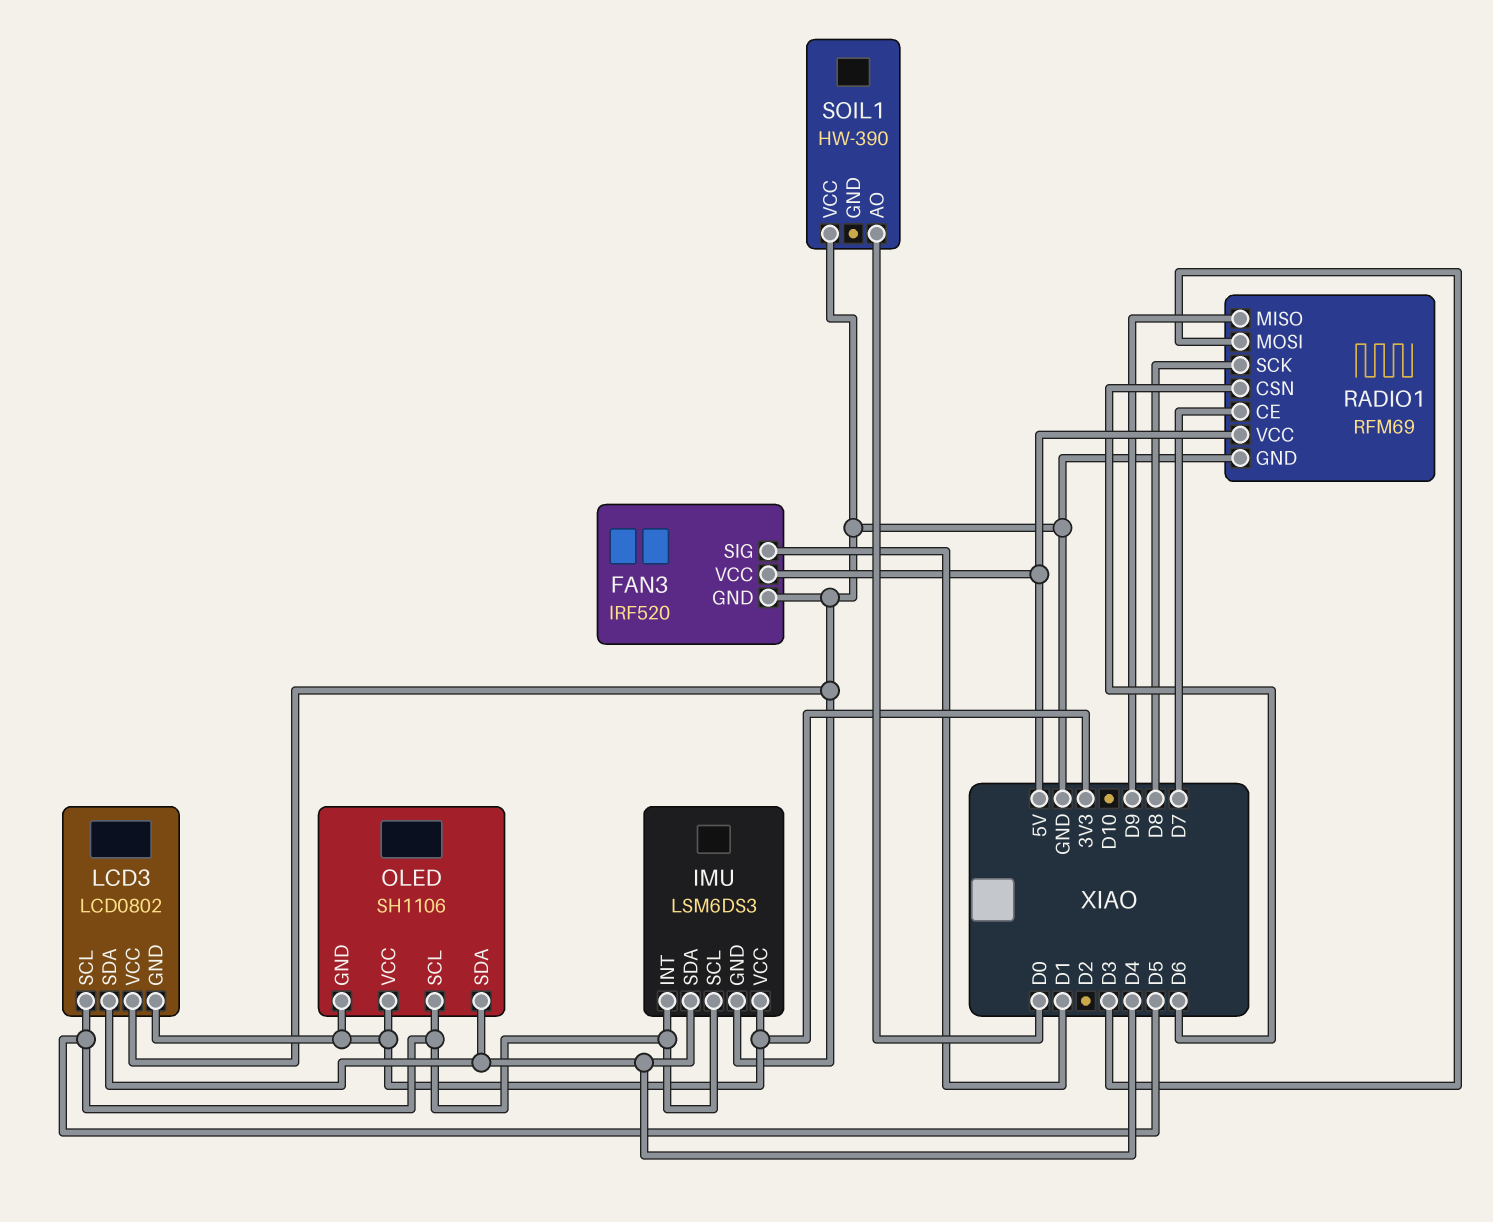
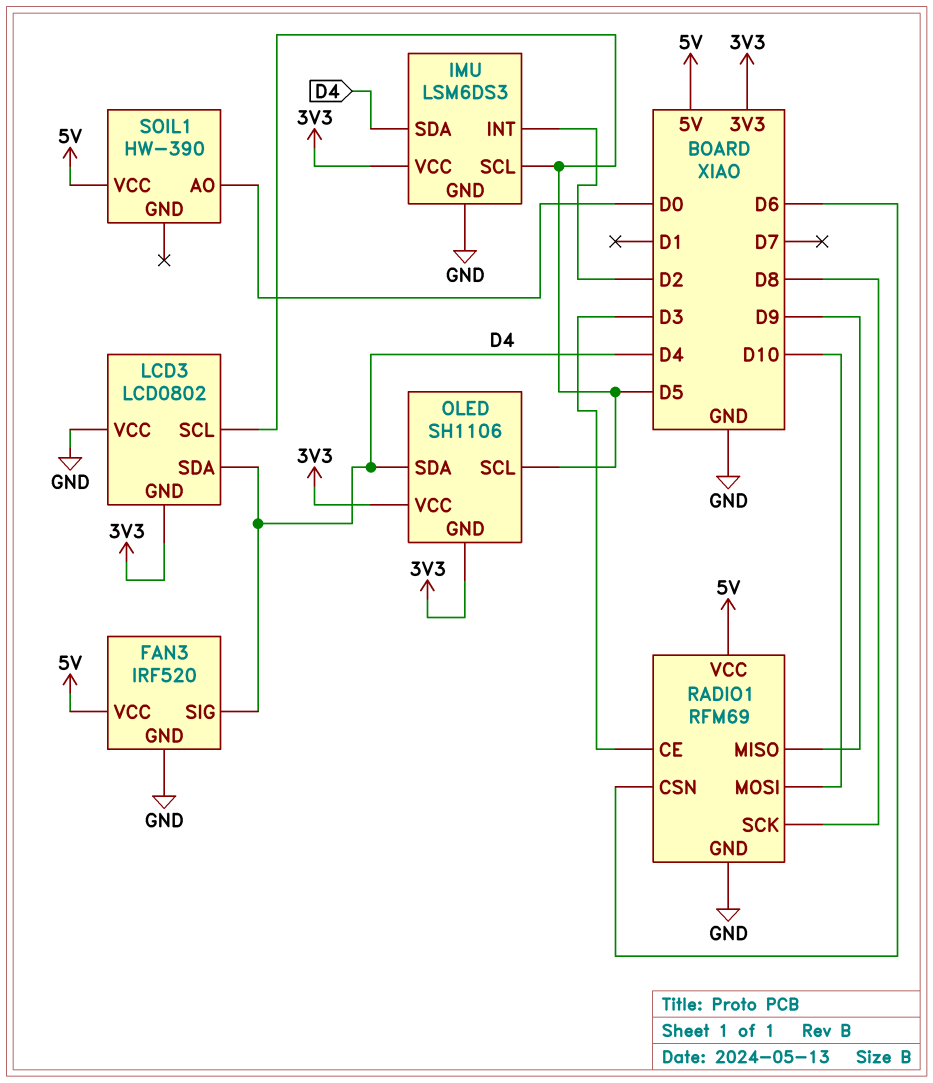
FAN3 pin SIG: D1 -> D4
IMU pin INT: D5 -> D2
RADIO1 pin CE: D7 -> D3
RADIO1 pin MOSI: D3 -> D10
SOIL1 pin VCC: GND -> 5V

